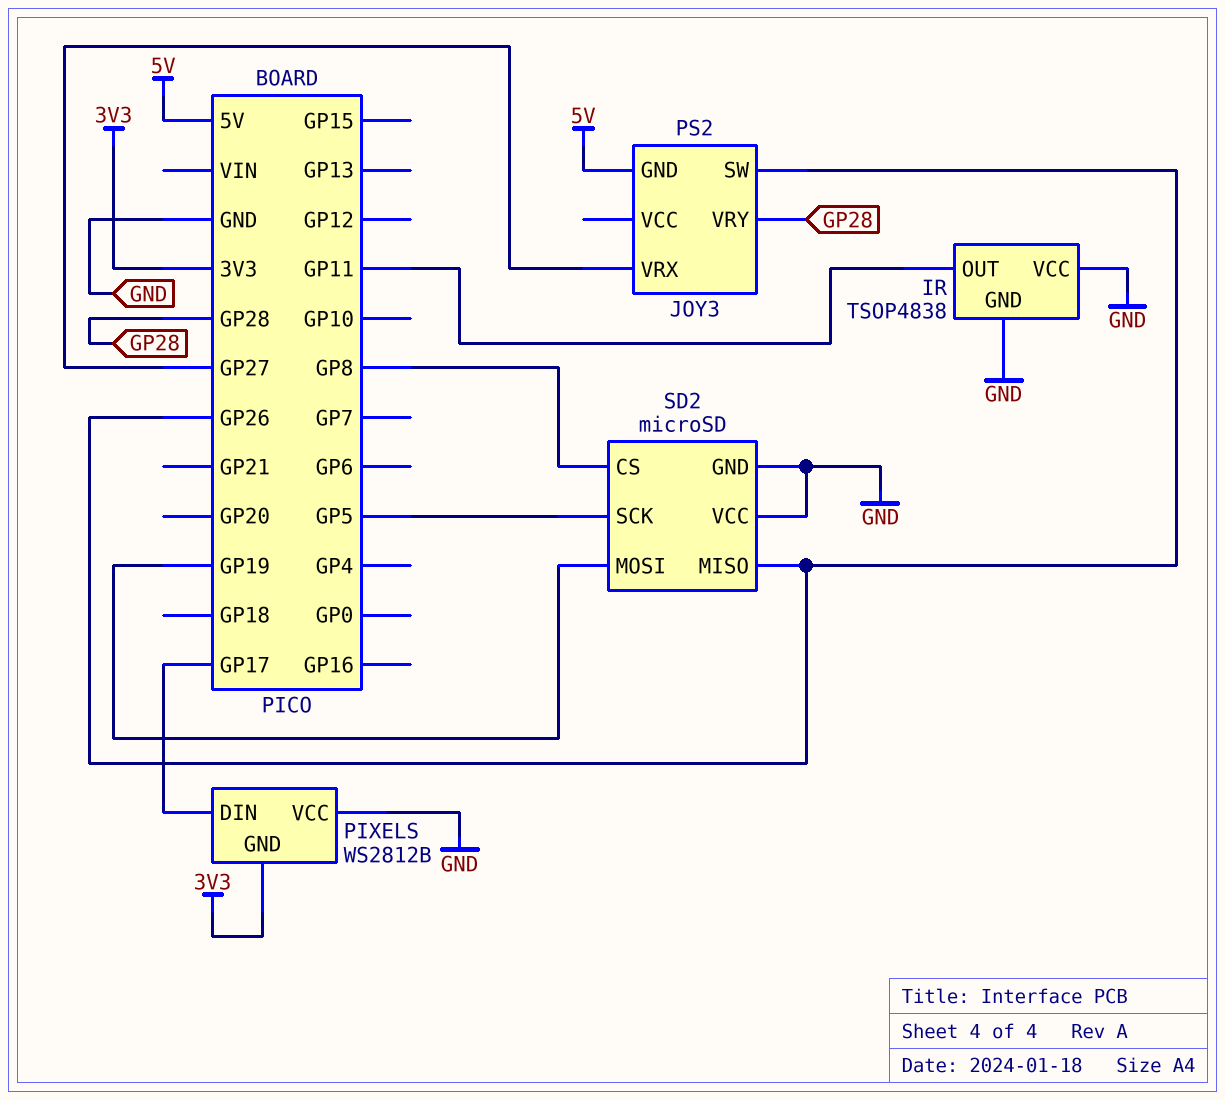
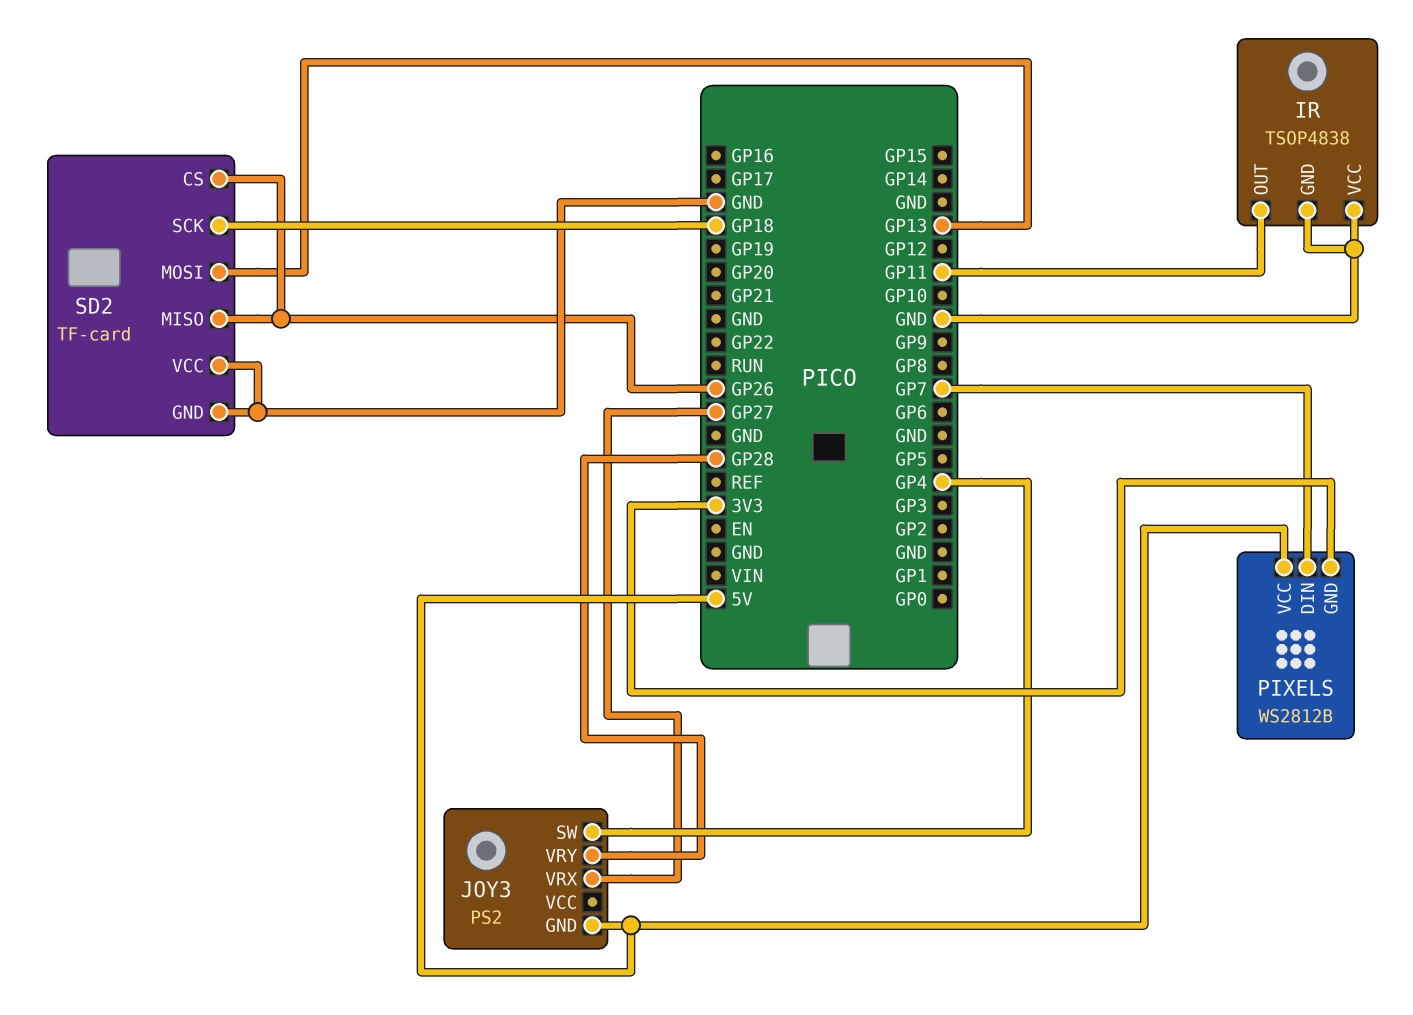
JOY3 pin SW: GP26 -> GP4
PIXELS pin DIN: GP17 -> GP7
PIXELS pin VCC: GND -> 5V
SD2: microSD -> TF-card
SD2 pin CS: GP8 -> GP26
SD2 pin MOSI: GP19 -> GP13
SD2 pin SCK: GP5 -> GP18

